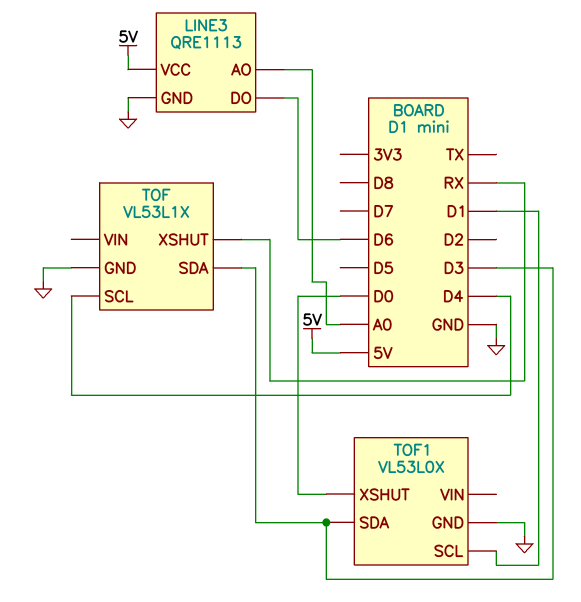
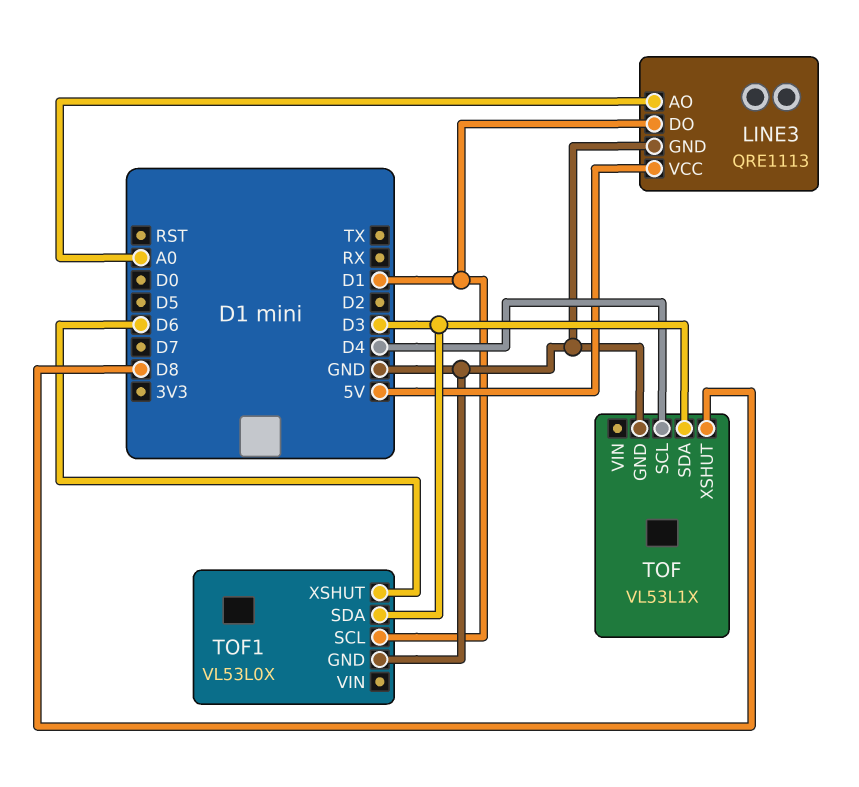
LINE3 pin DO: D6 -> D1
TOF pin XSHUT: RX -> D8
TOF1 pin XSHUT: D0 -> D6

